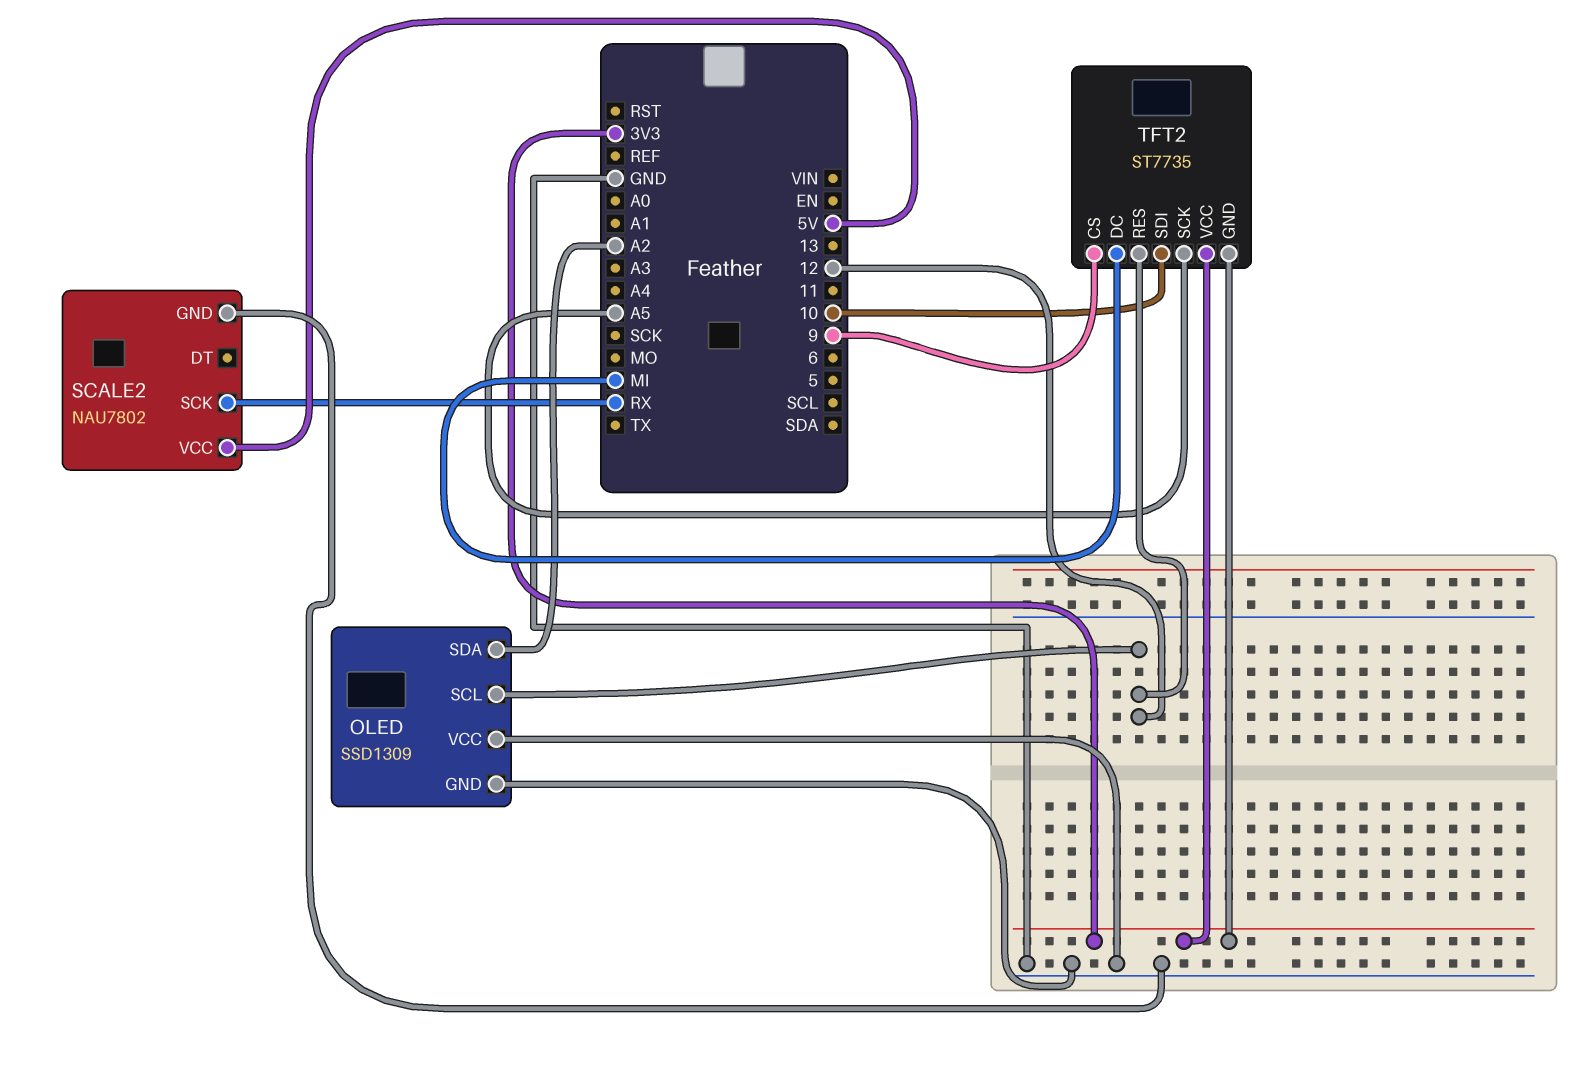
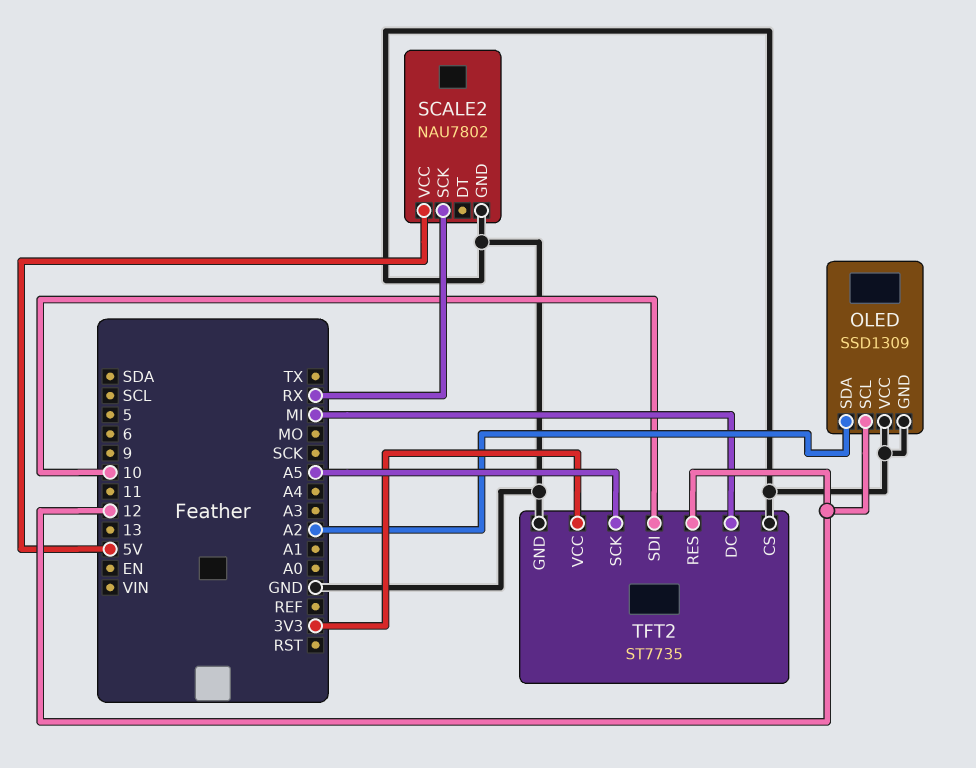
TFT2 pin CS: 9 -> GND
TFT2 pin GND: 3V3 -> GND

